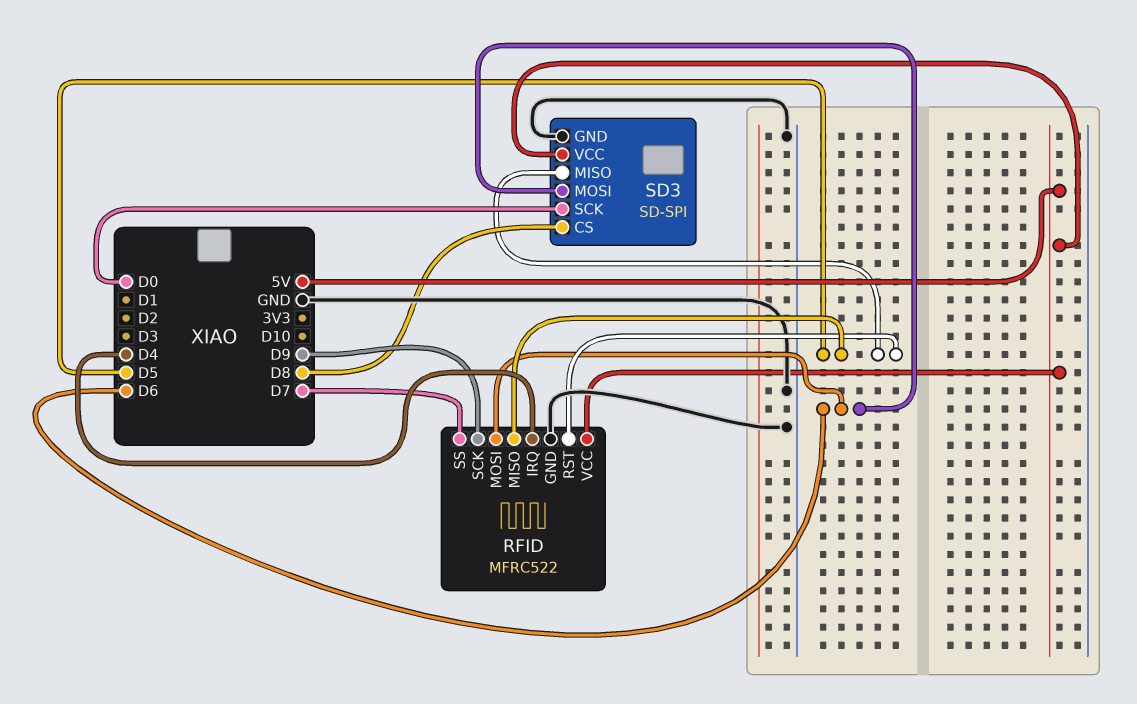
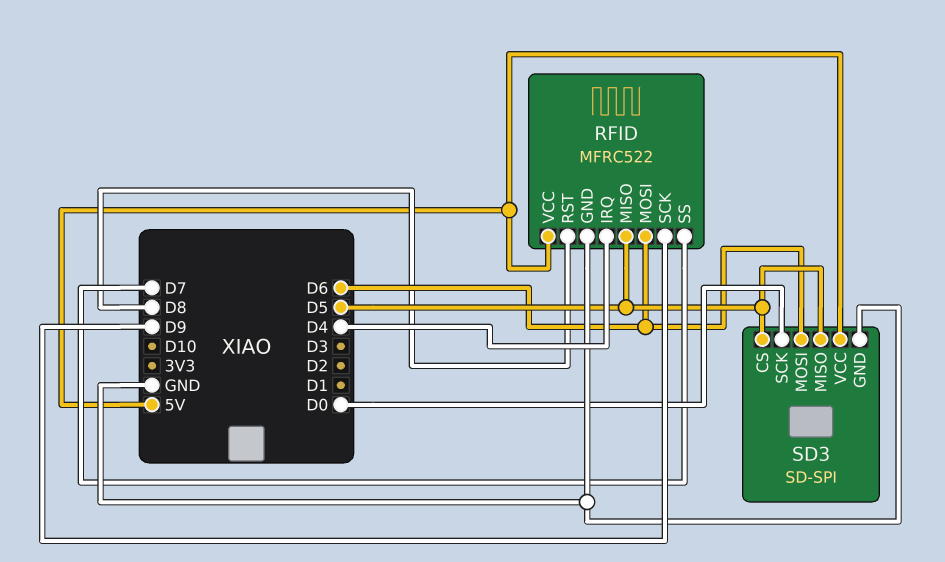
RFID pin RST: D5 -> D8
SD3 pin CS: D8 -> D5

